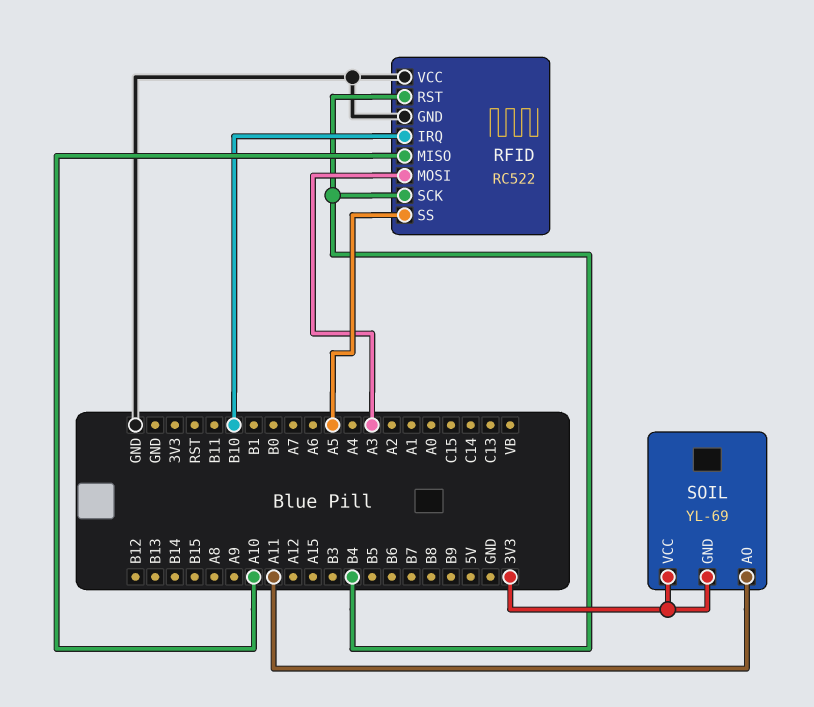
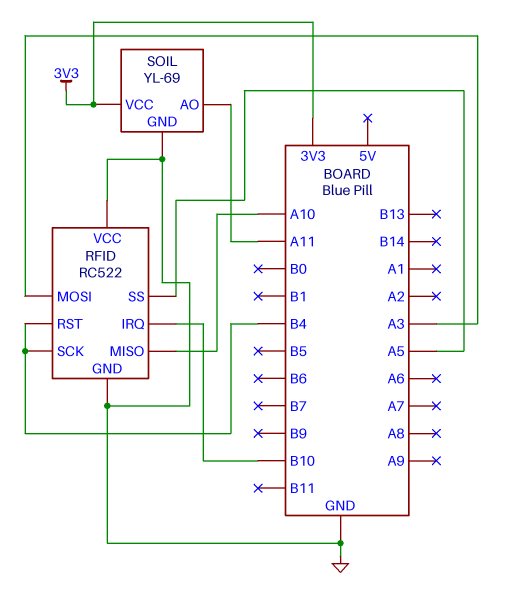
SOIL pin GND: 3V3 -> GND

